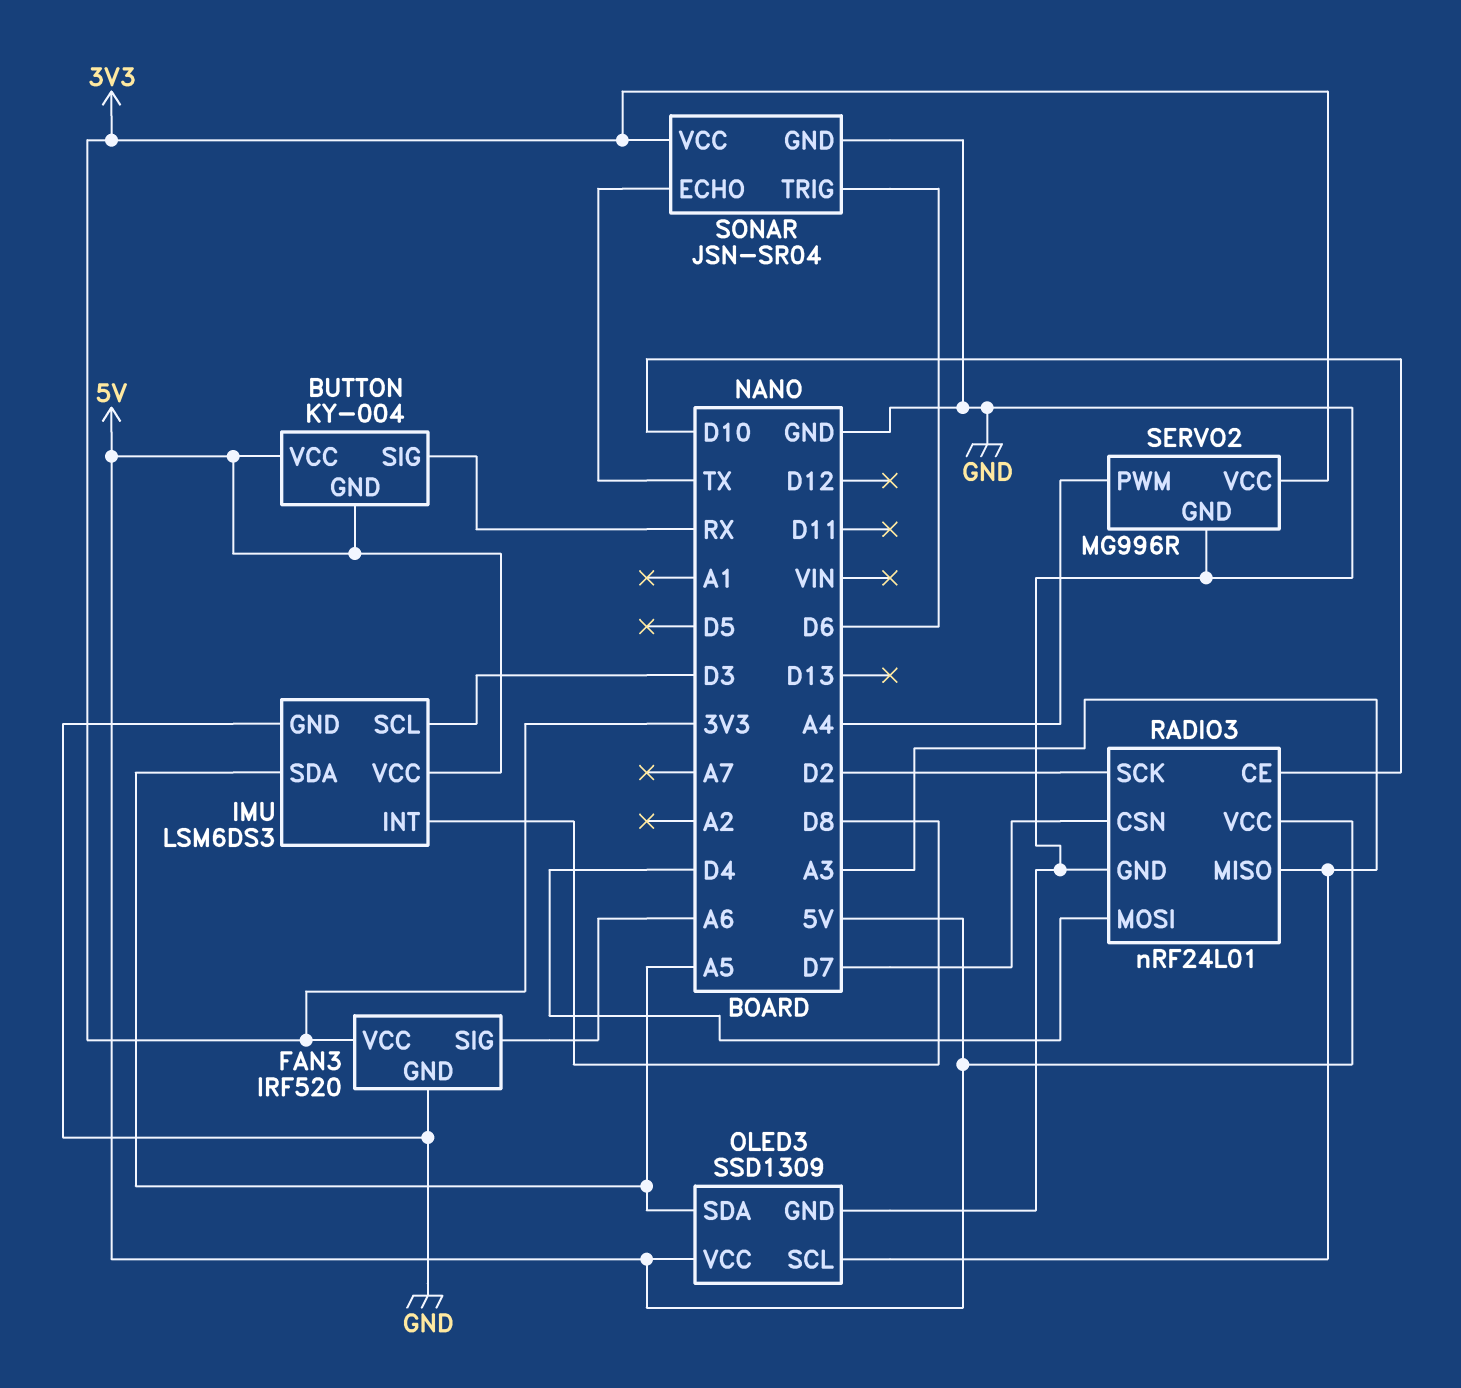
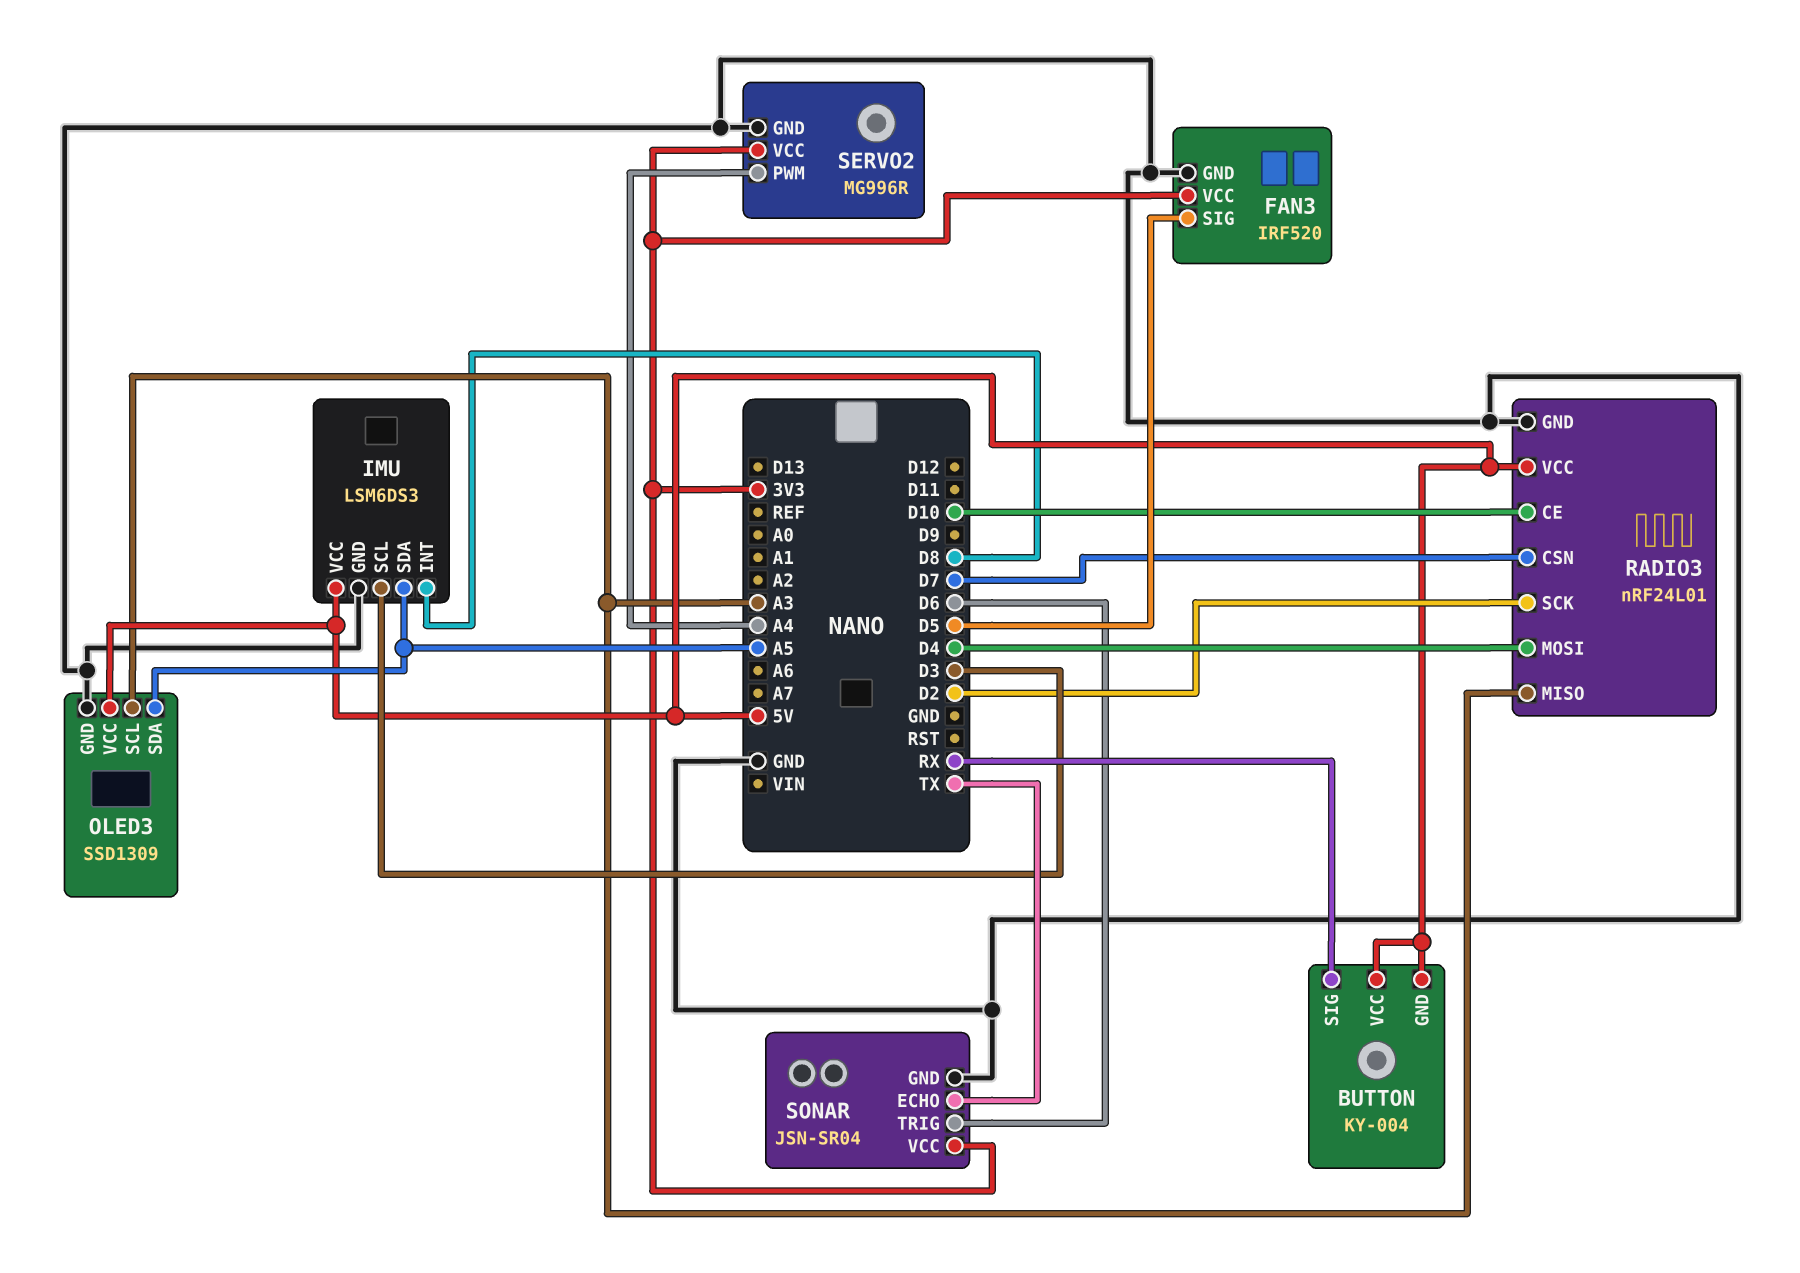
FAN3 pin SIG: A6 -> D5

